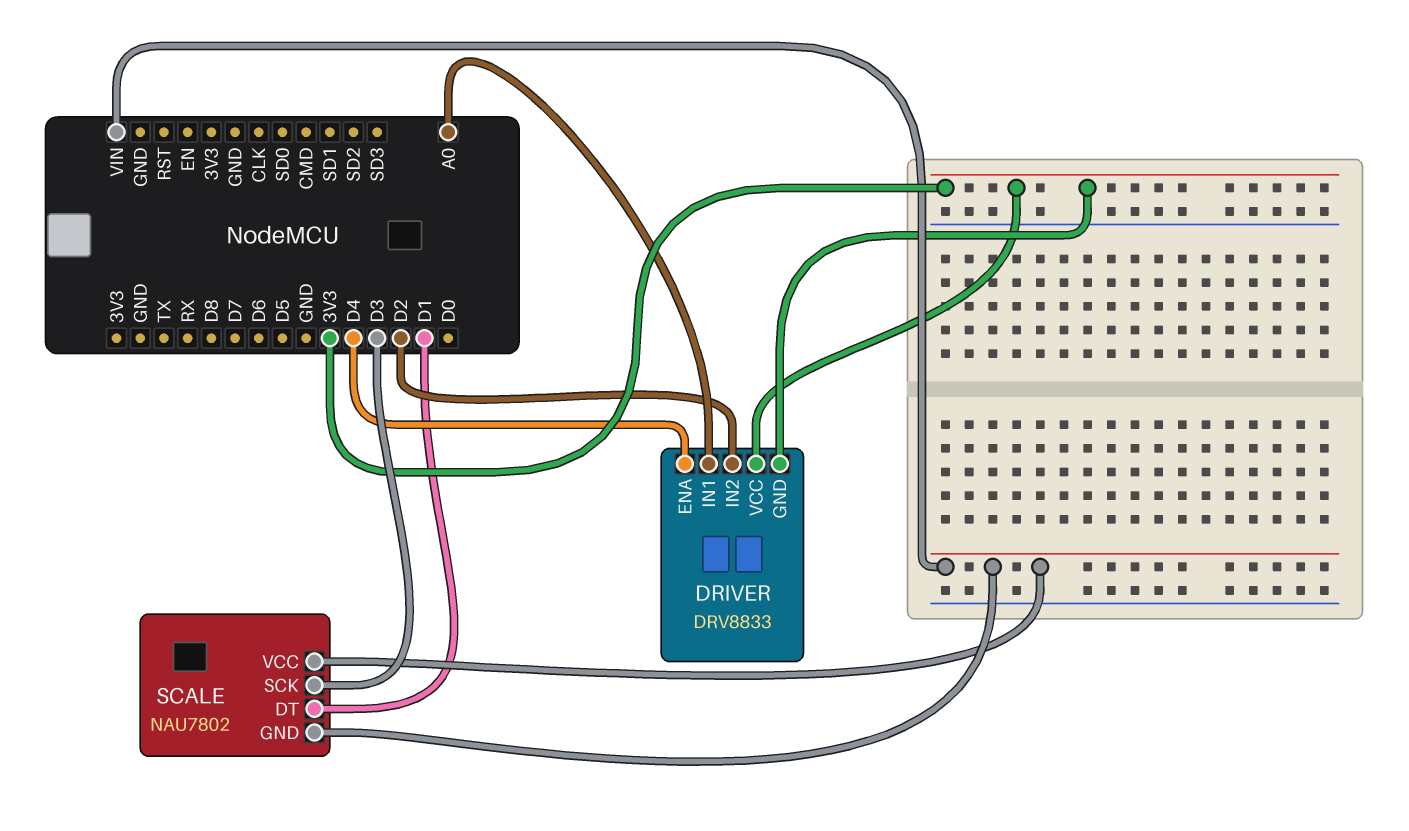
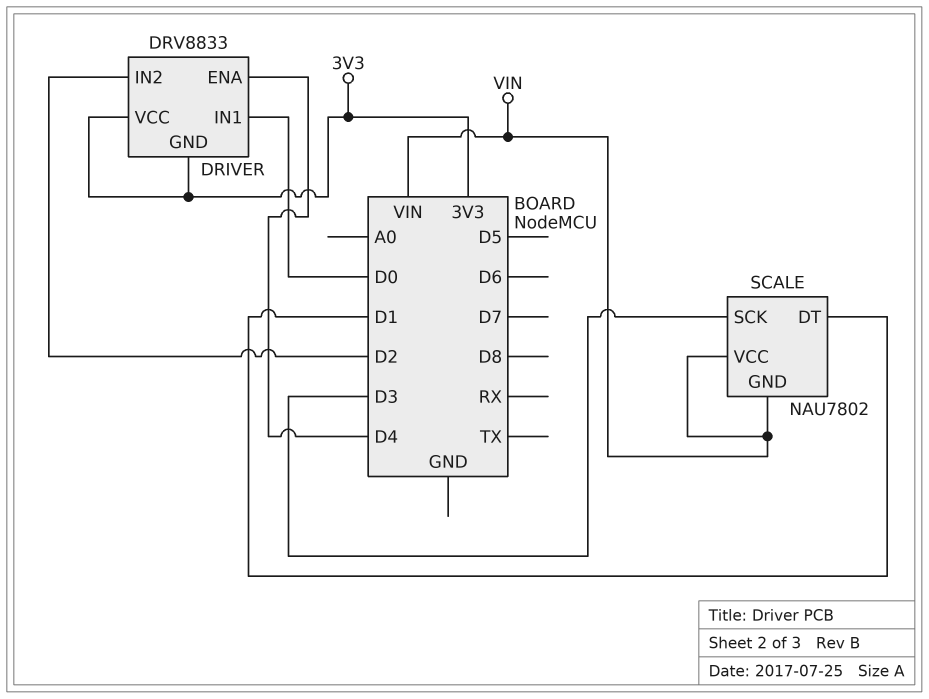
DRIVER pin IN1: A0 -> D0

